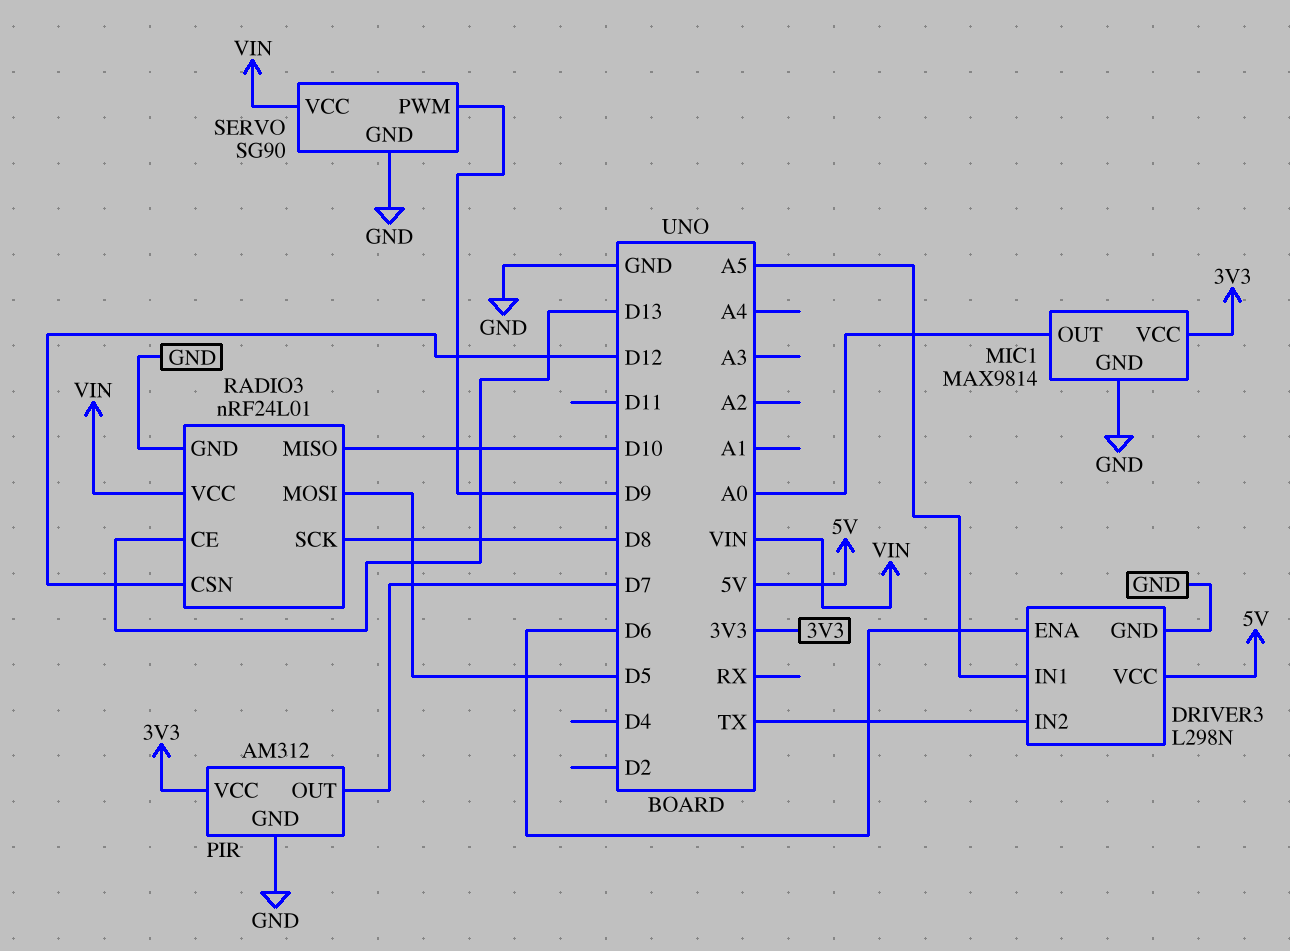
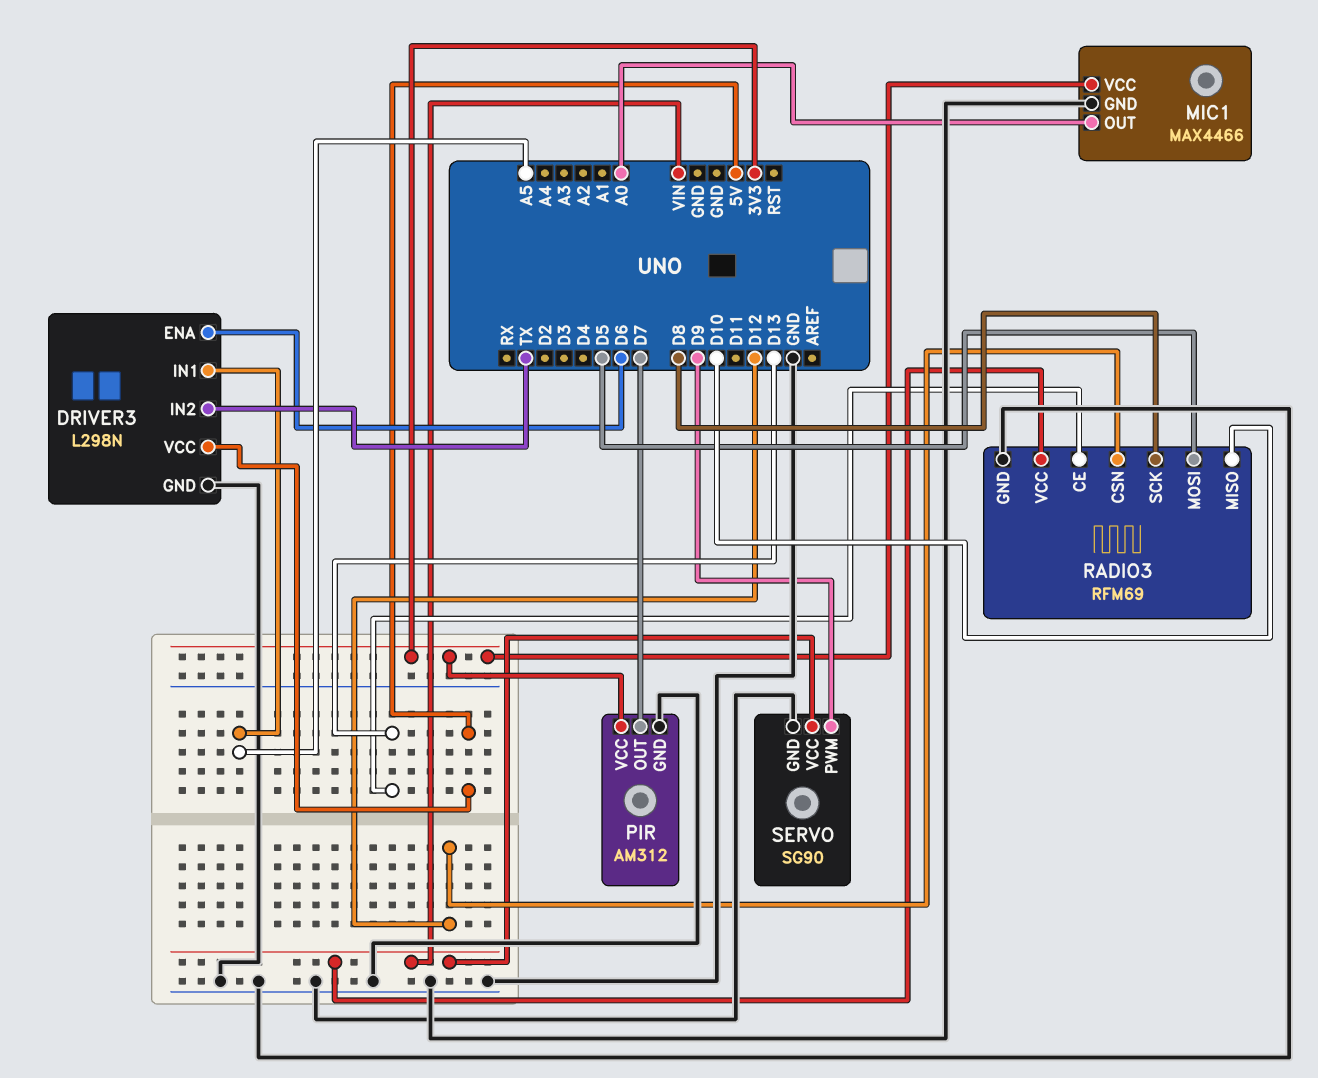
MIC1: MAX9814 -> MAX4466
RADIO3: nRF24L01 -> RFM69

